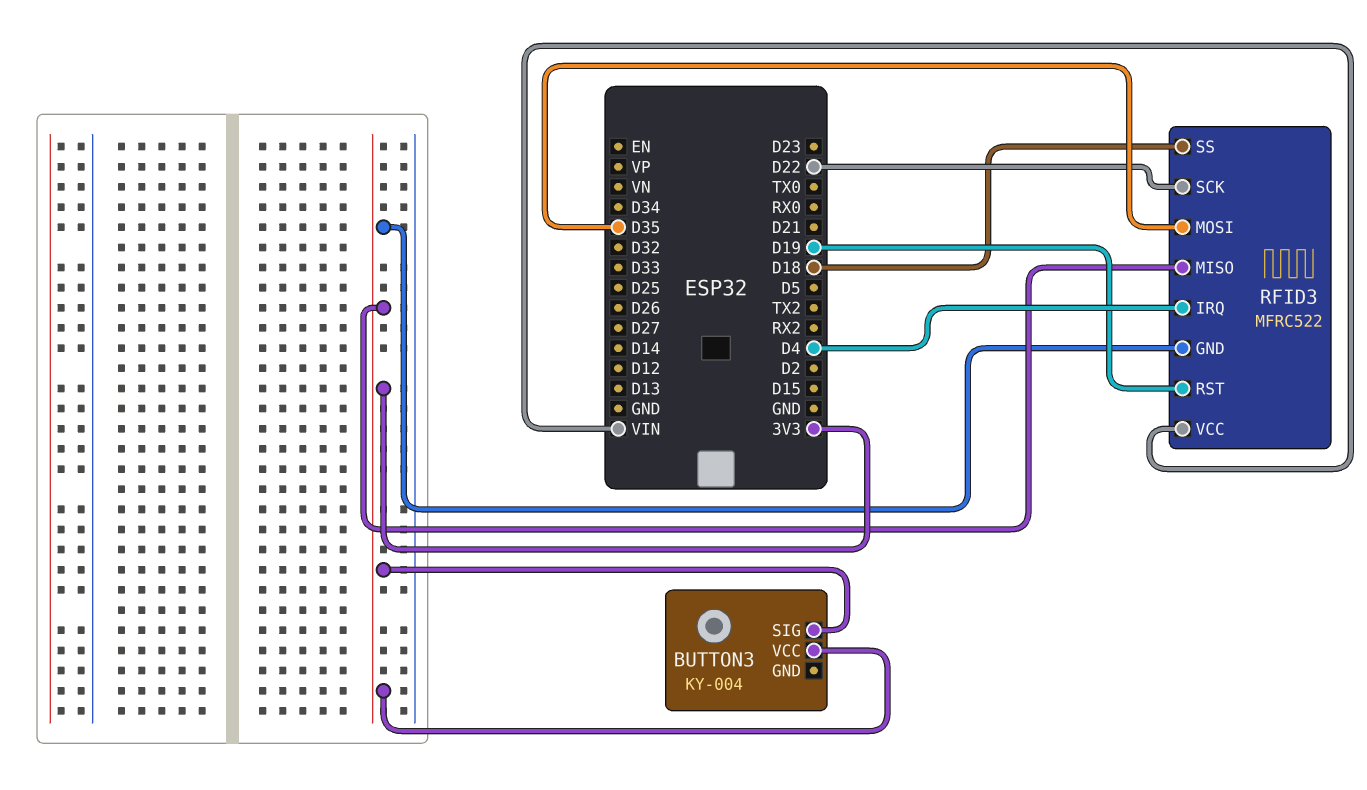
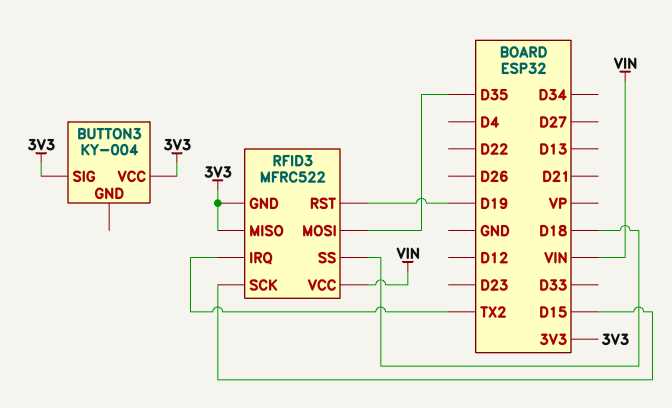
RFID3 pin IRQ: D4 -> TX2
RFID3 pin SCK: D22 -> D15

